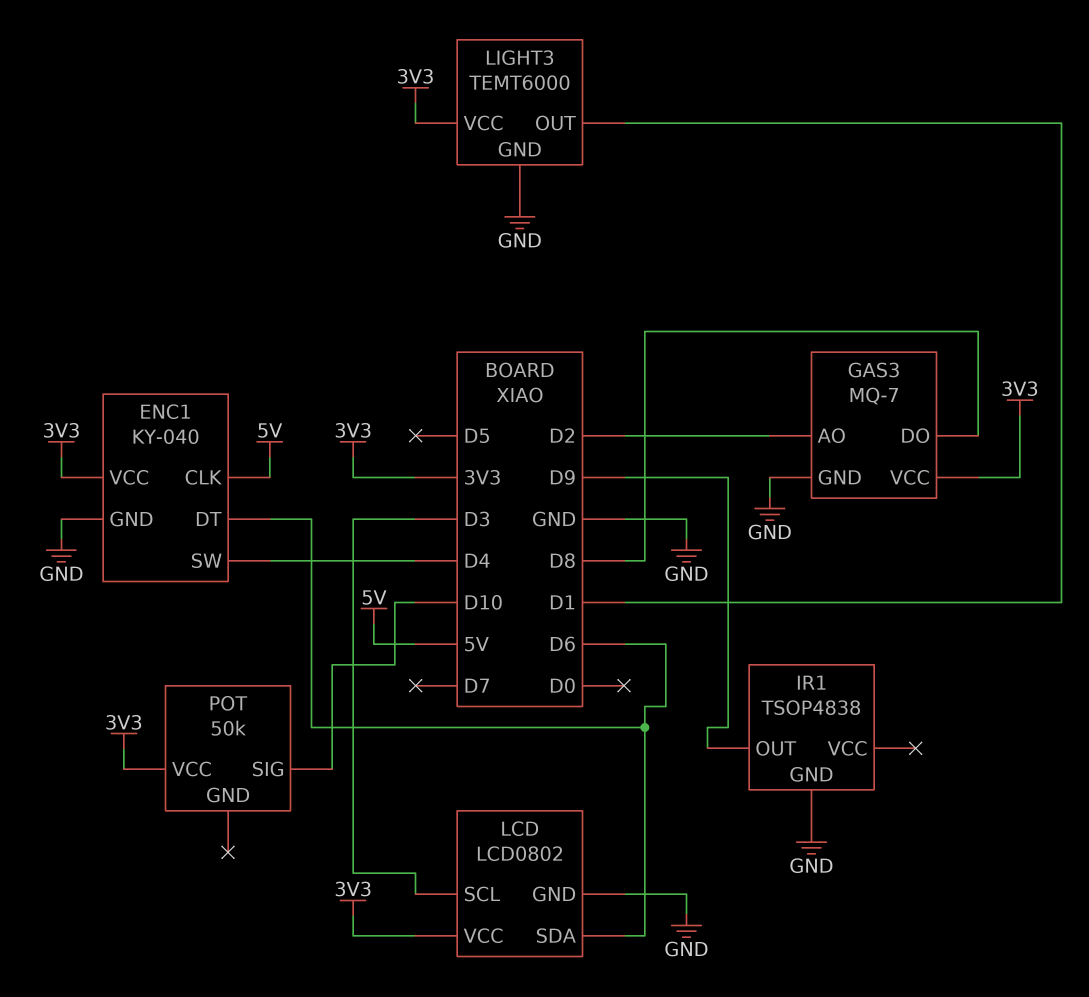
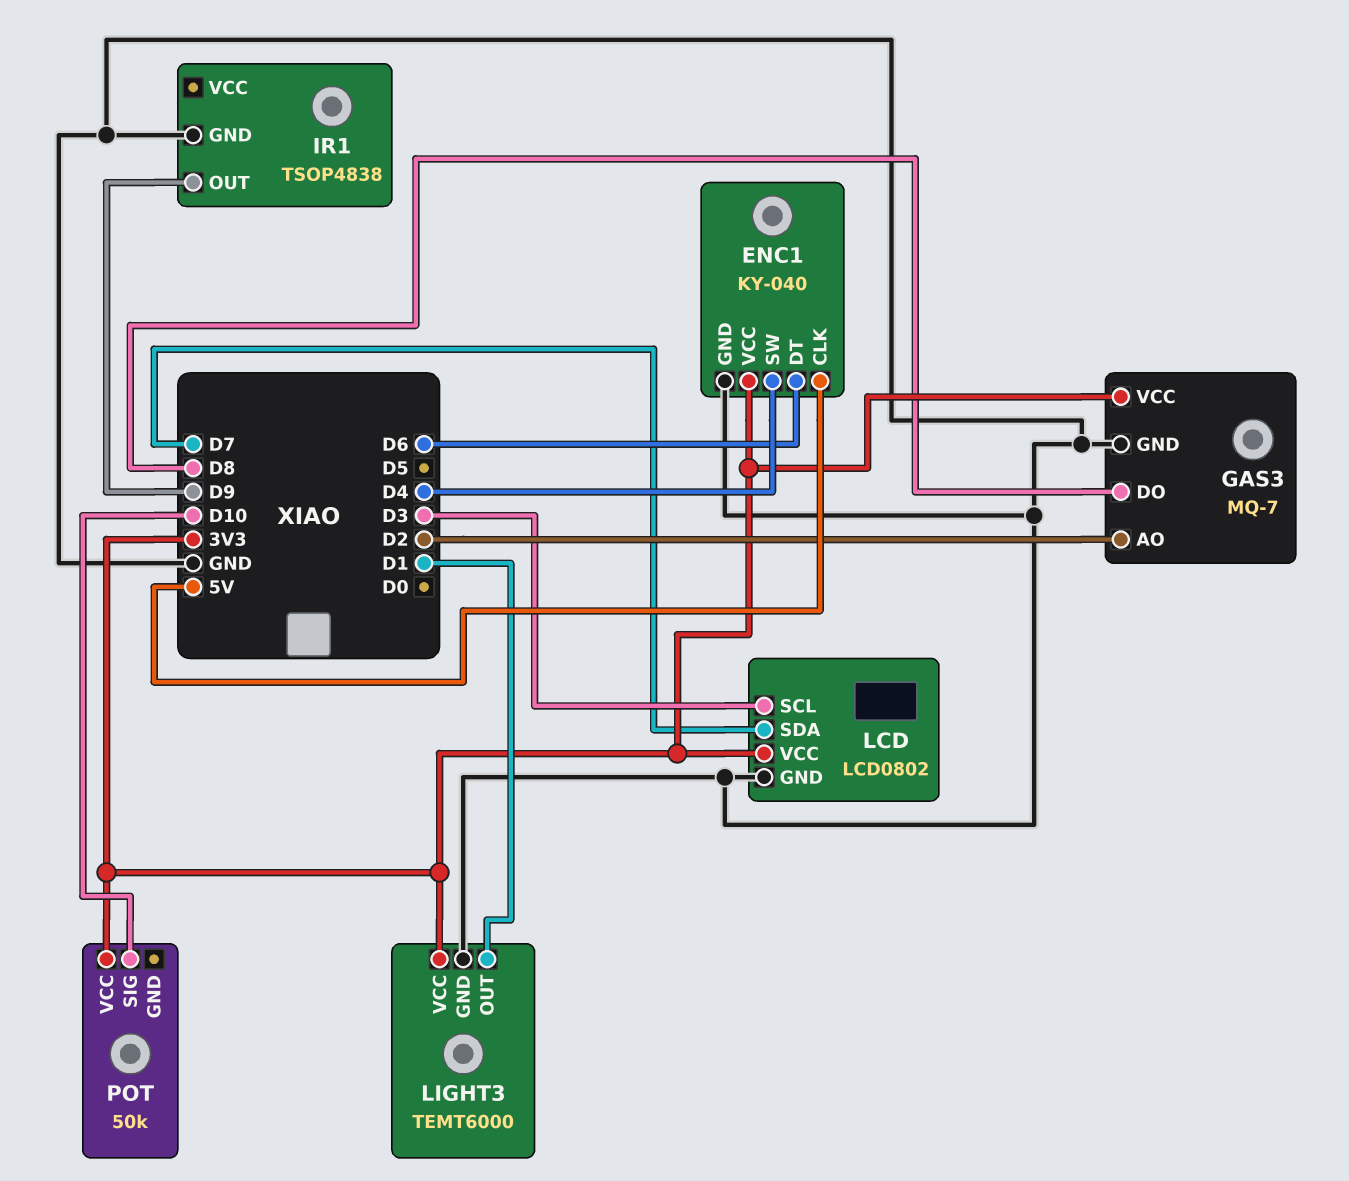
LCD pin SDA: D6 -> D7

